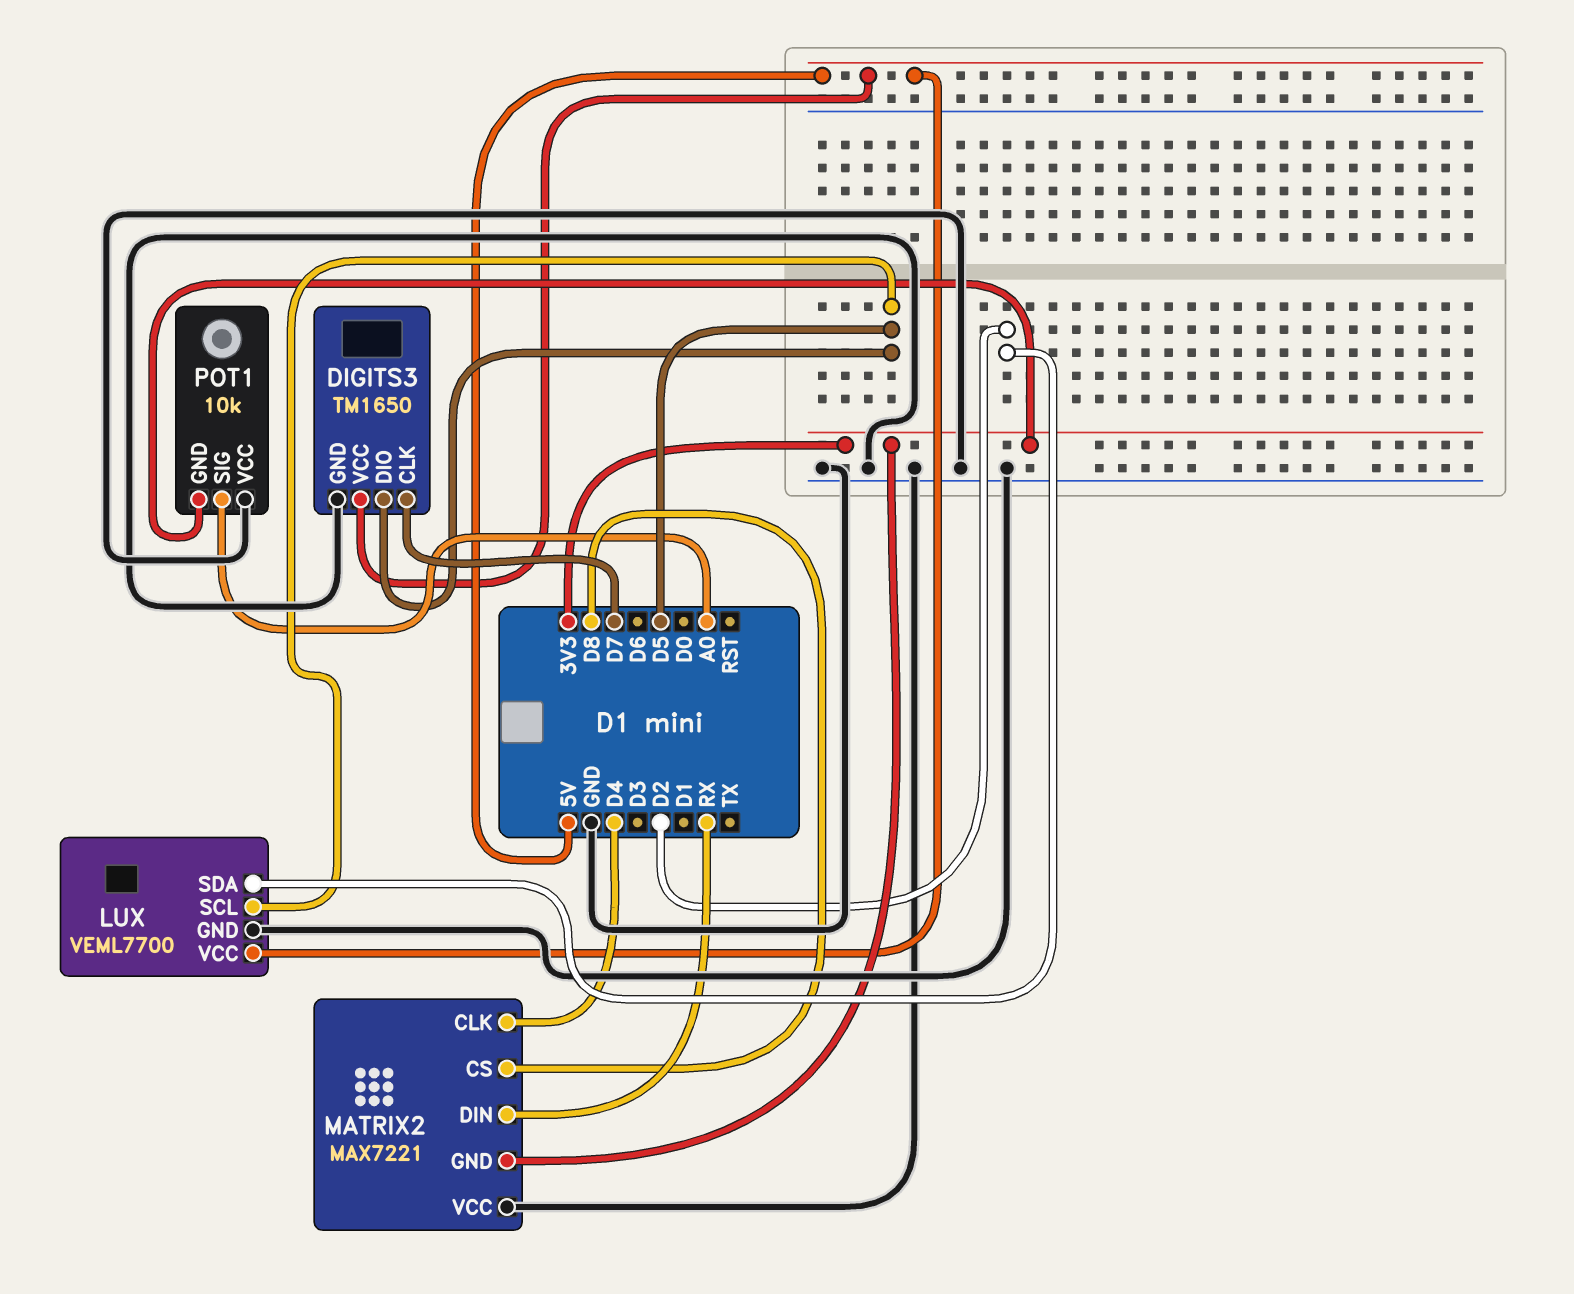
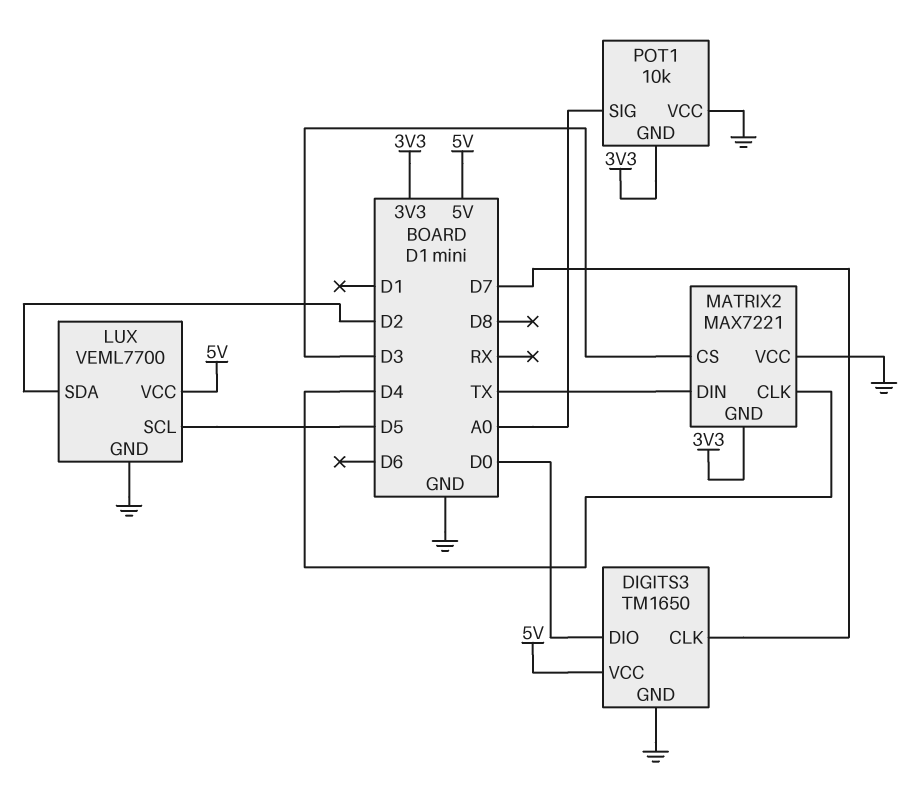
DIGITS3 pin DIO: D5 -> D0
MATRIX2 pin CS: D8 -> D3
MATRIX2 pin DIN: RX -> TX

